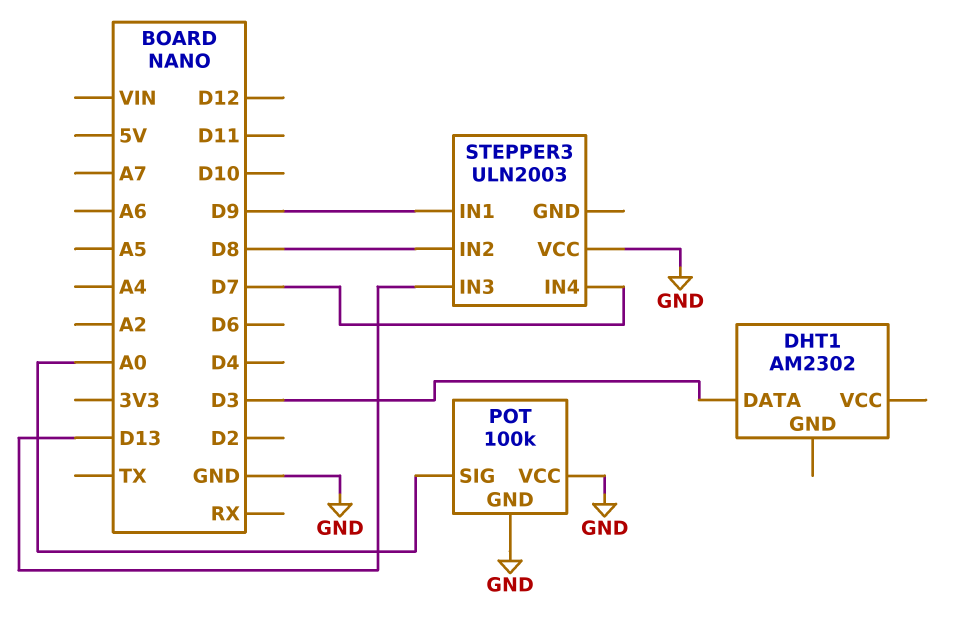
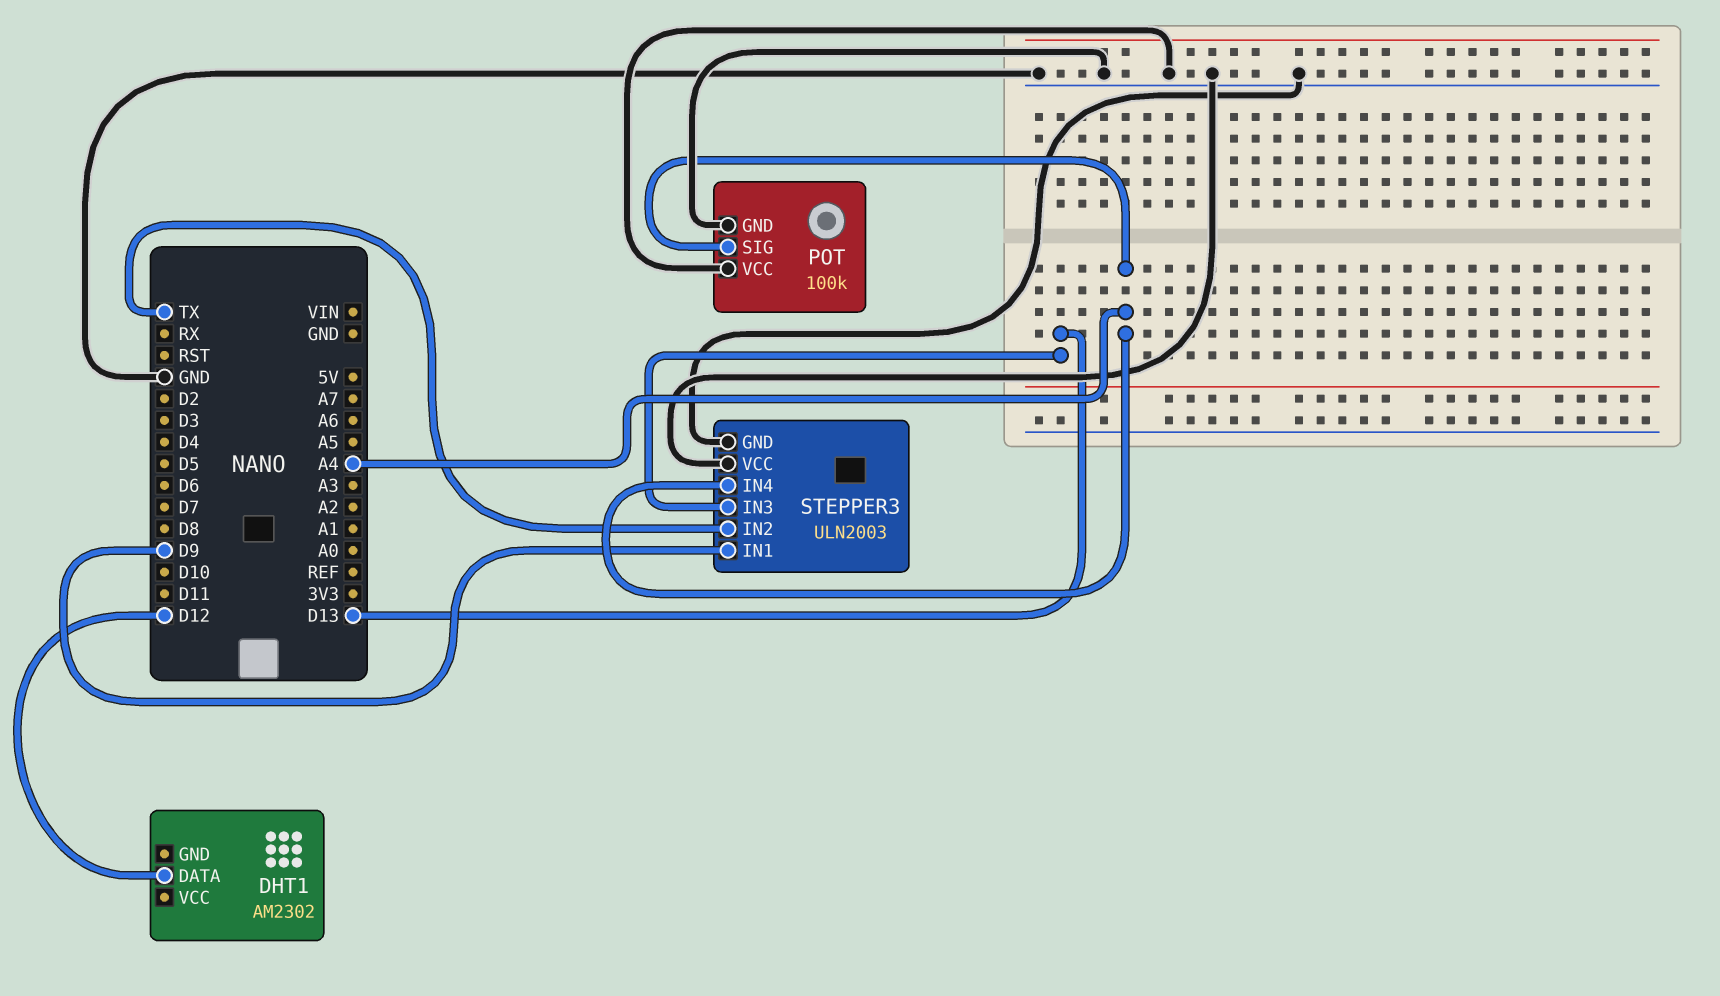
DHT1 pin DATA: D3 -> D12
POT pin SIG: A0 -> A4
STEPPER3 pin GND: none -> GND
STEPPER3 pin IN2: D8 -> TX
STEPPER3 pin IN4: D7 -> A4

